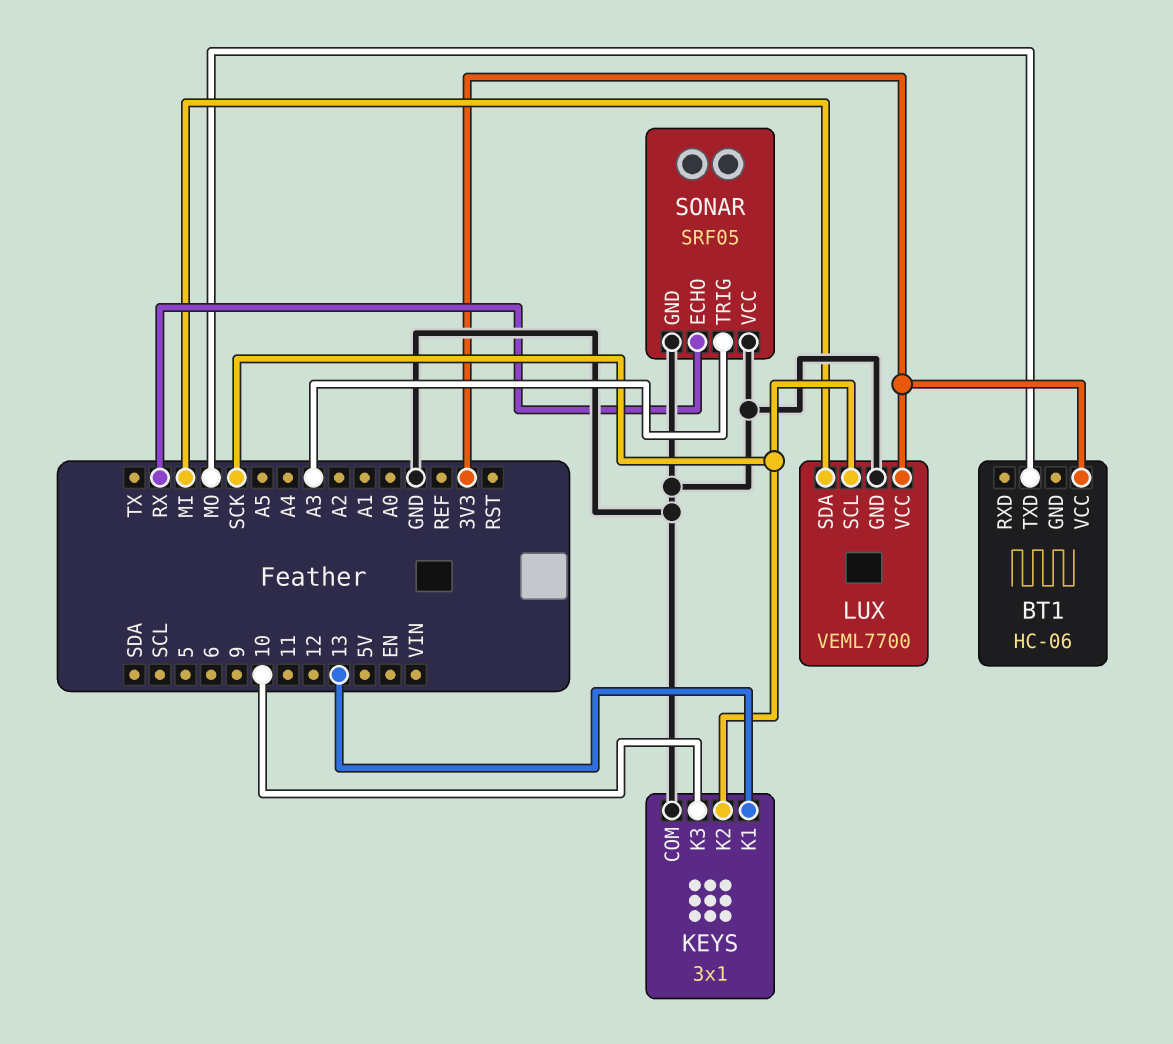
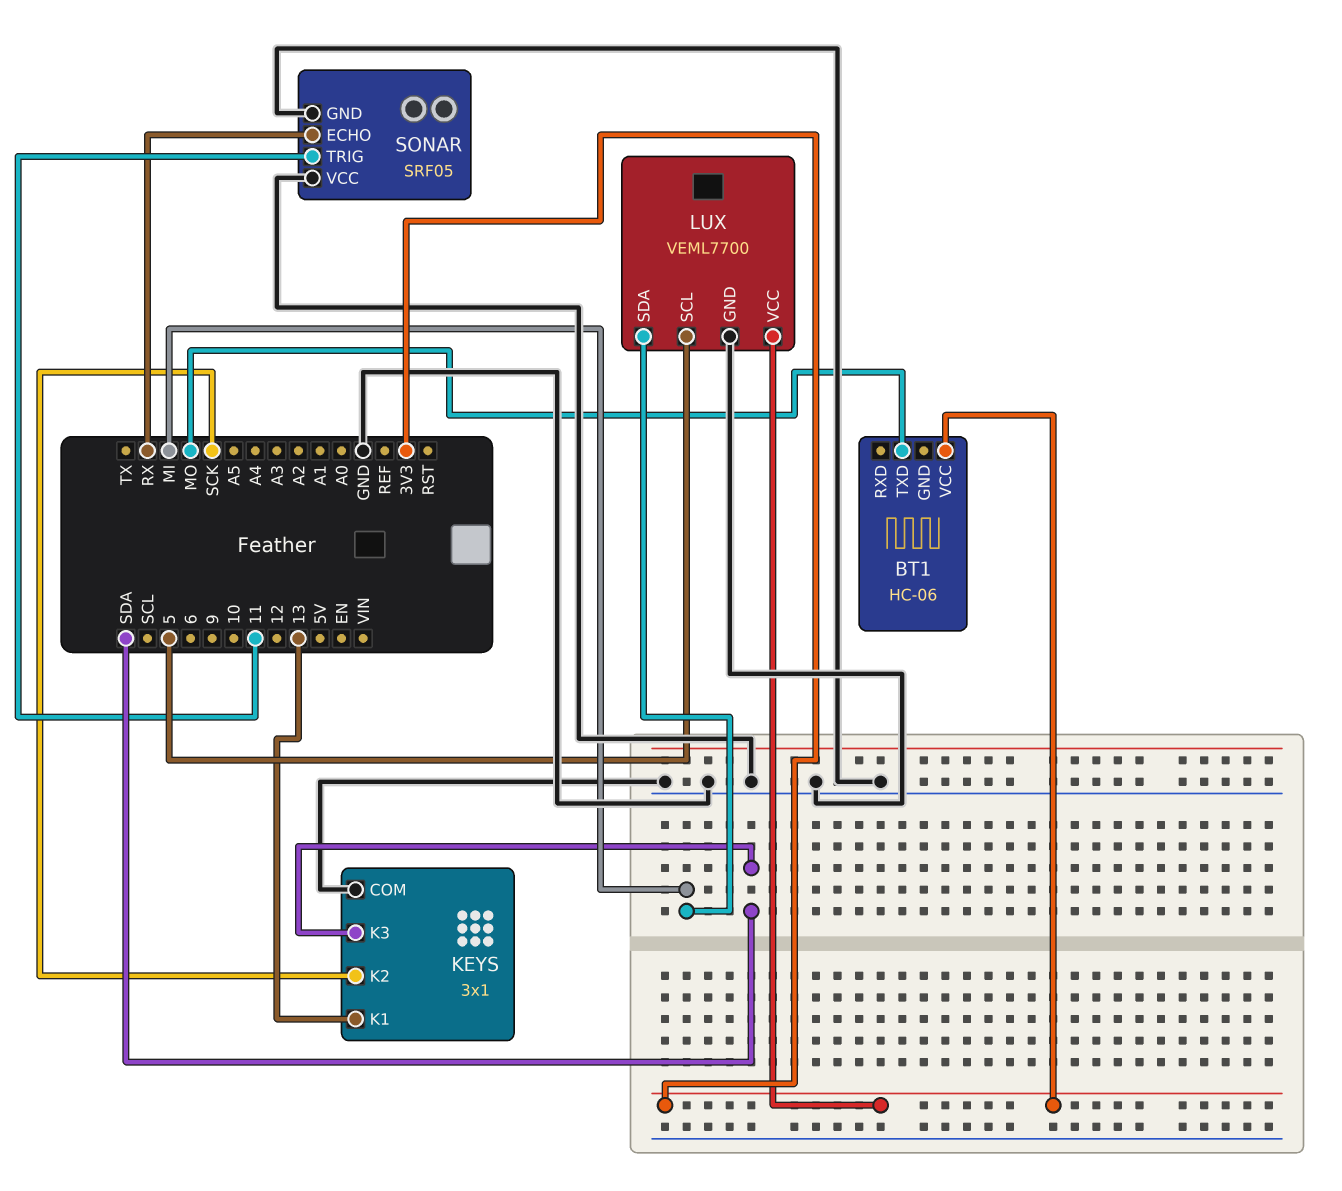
KEYS pin K3: 10 -> SDA
LUX pin SCL: SCK -> 5
SONAR pin TRIG: A3 -> 11

